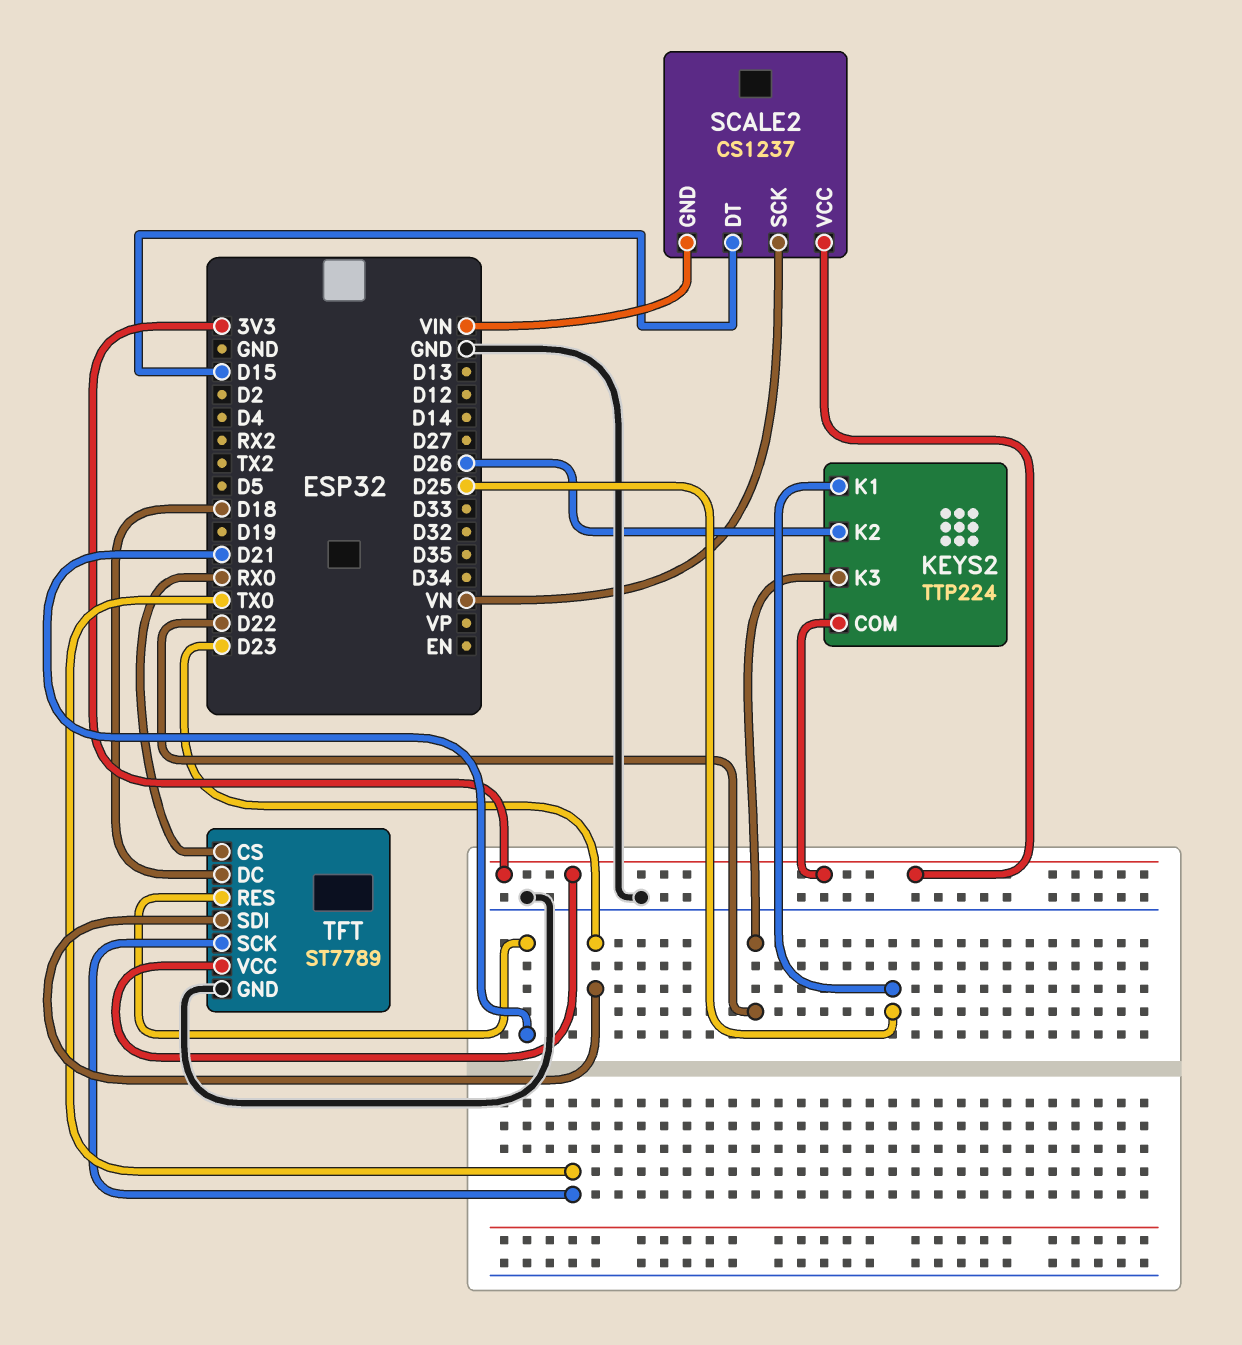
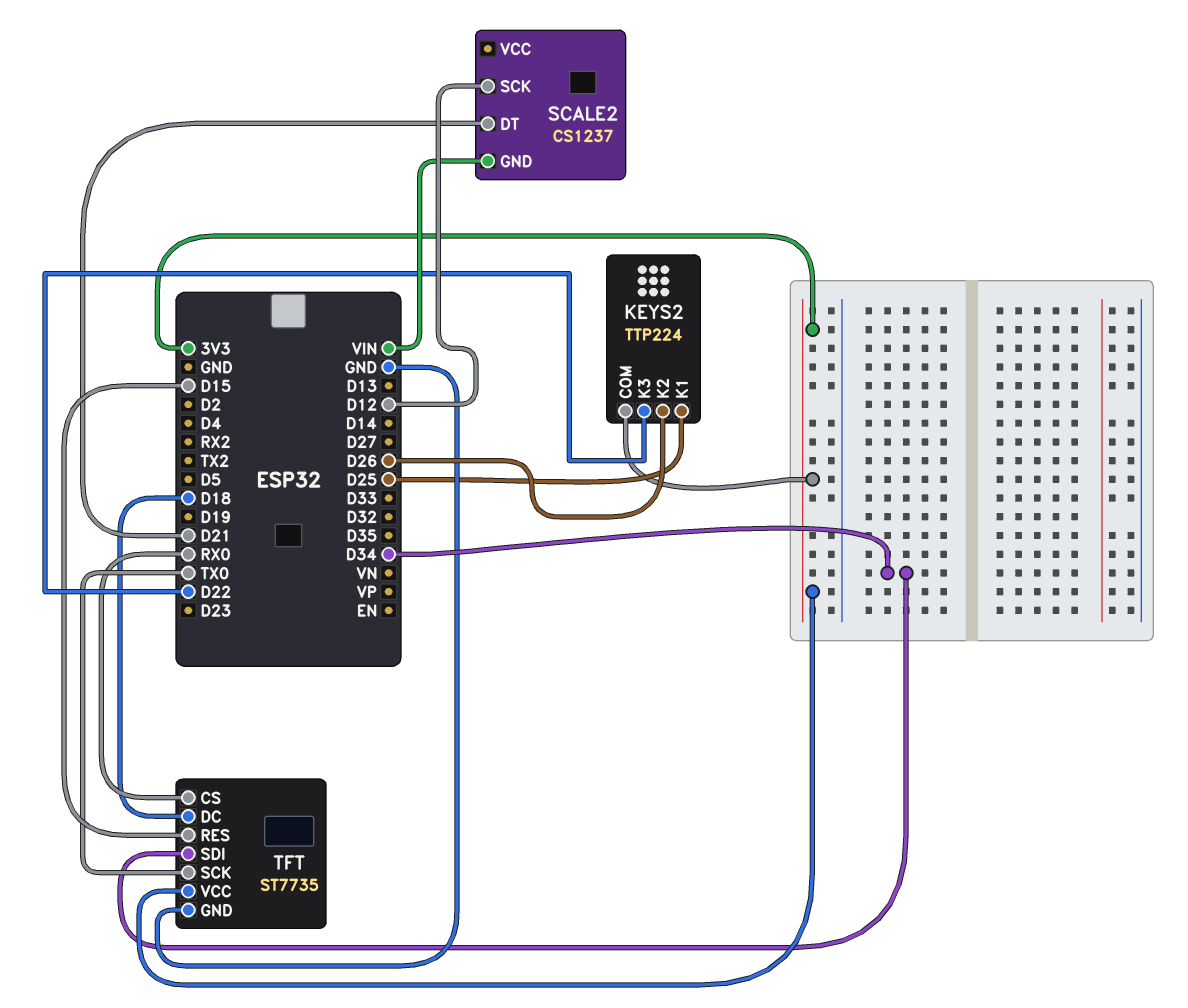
SCALE2 pin DT: D15 -> D21
SCALE2 pin SCK: VN -> D12
SCALE2 pin VCC: 3V3 -> none
TFT: ST7789 -> ST7735
TFT pin RES: D21 -> D15
TFT pin SDI: D23 -> D34

